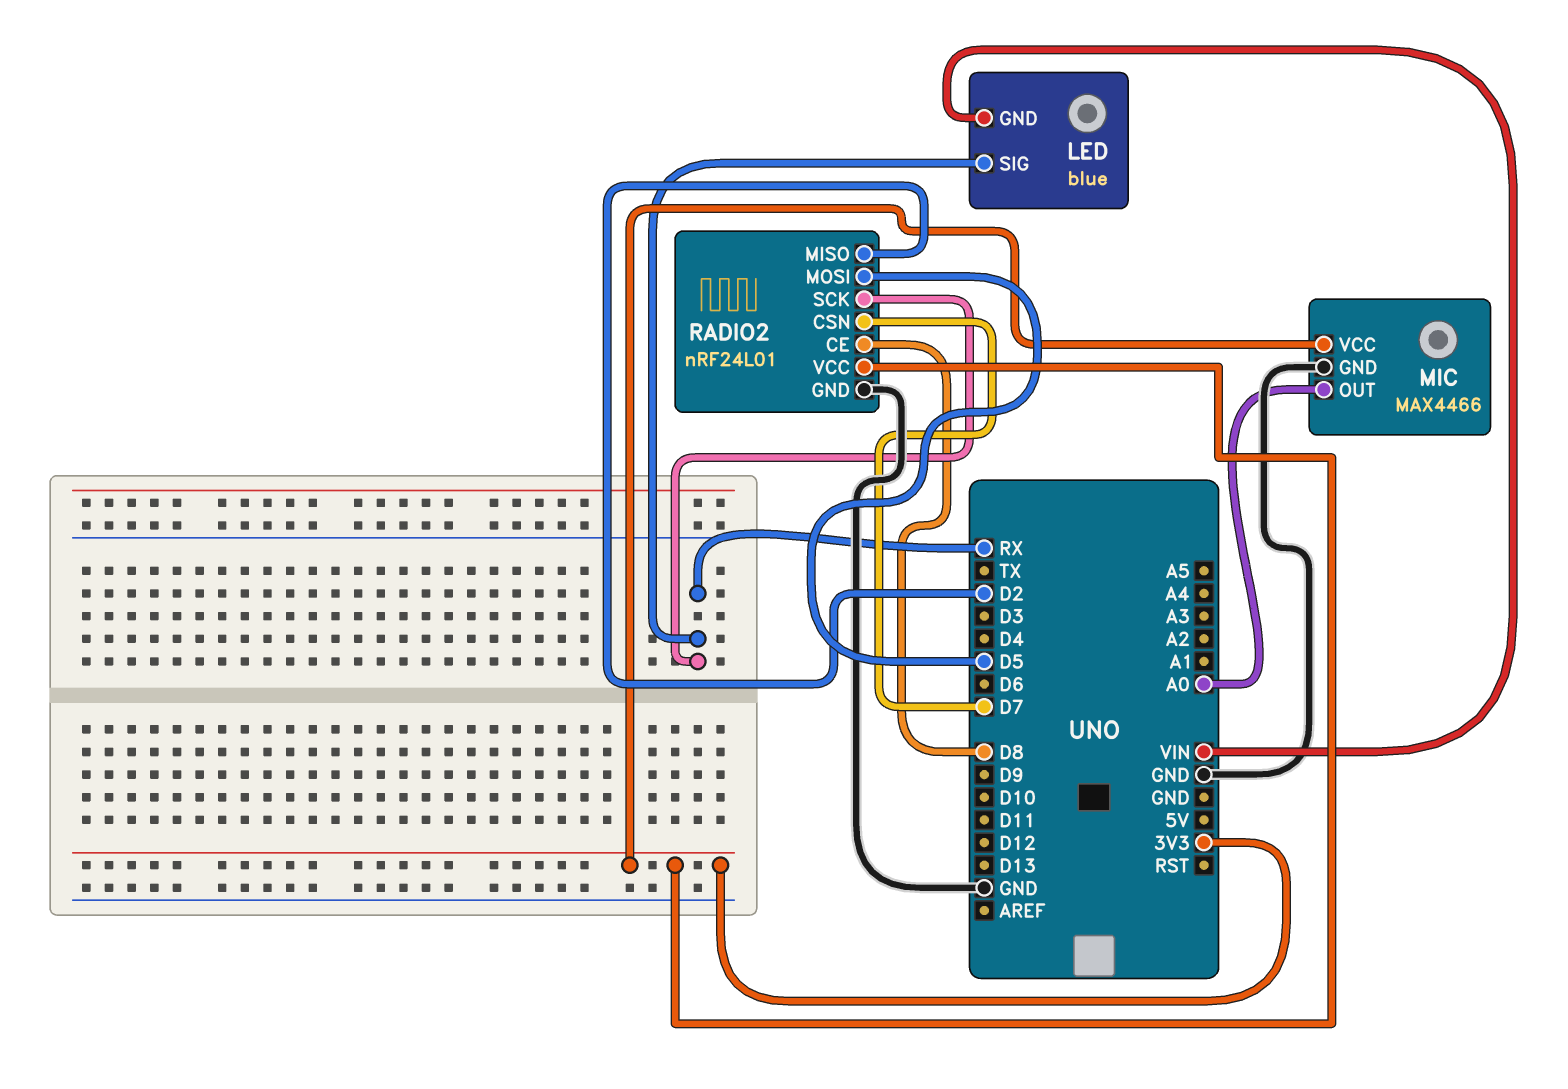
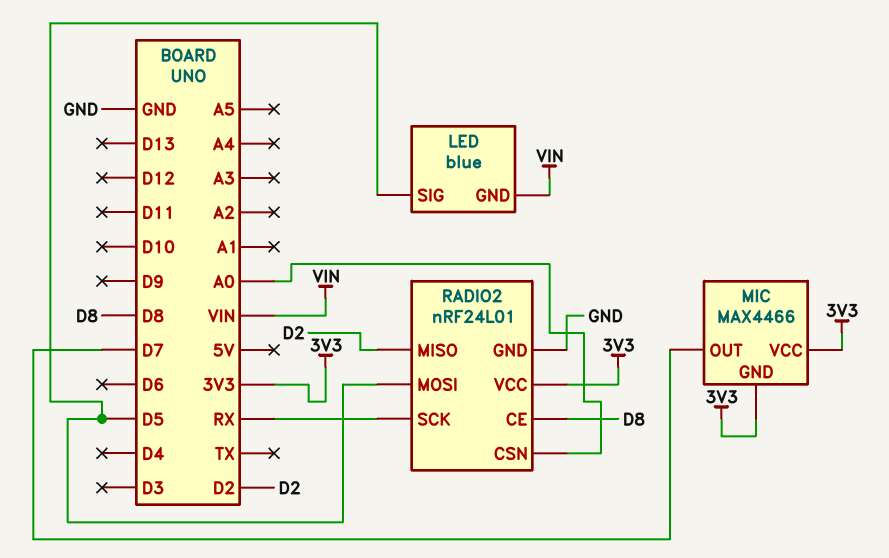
LED pin SIG: RX -> D5
MIC pin GND: GND -> 3V3
MIC pin OUT: A0 -> D7
RADIO2 pin CSN: D7 -> A0

